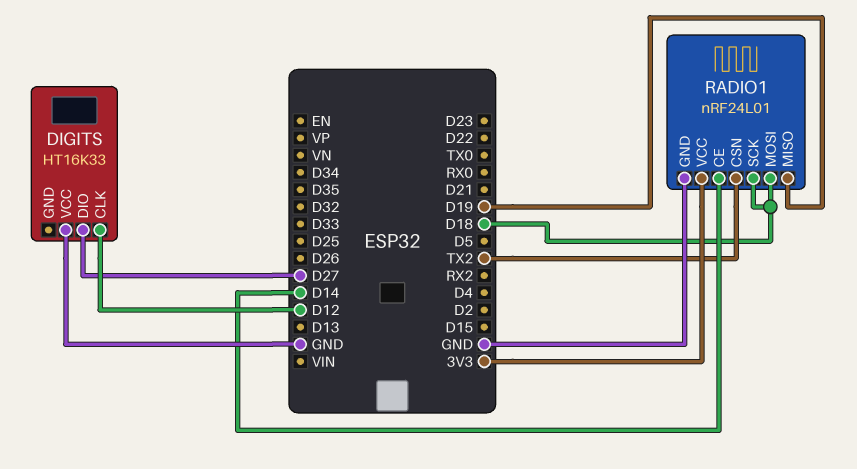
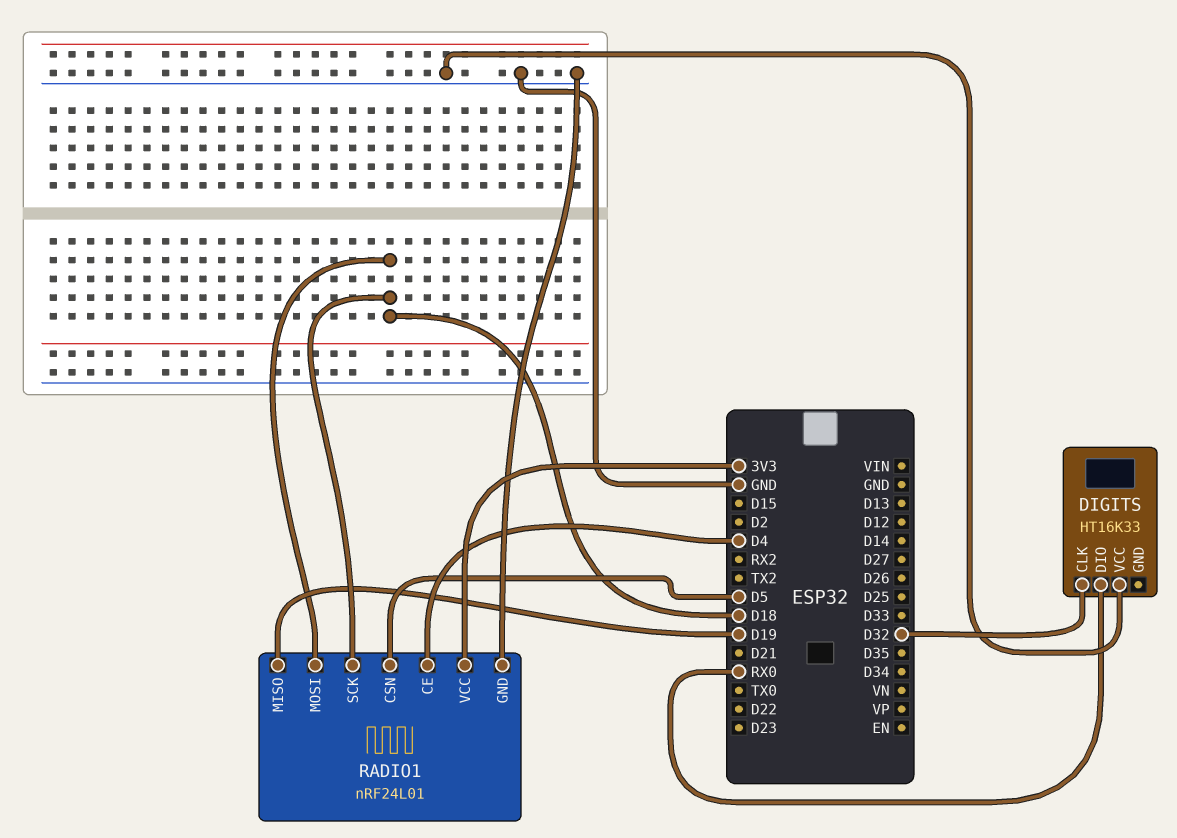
DIGITS pin CLK: D12 -> D32
DIGITS pin DIO: D27 -> RX0
RADIO1 pin CE: D14 -> D4
RADIO1 pin CSN: TX2 -> D5

